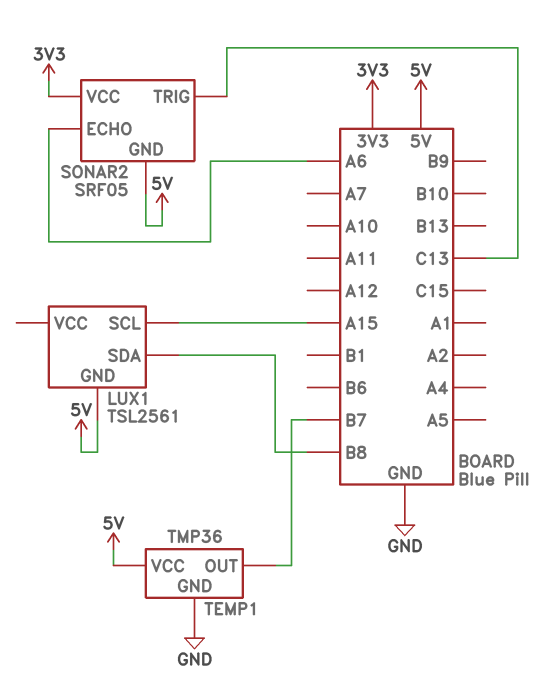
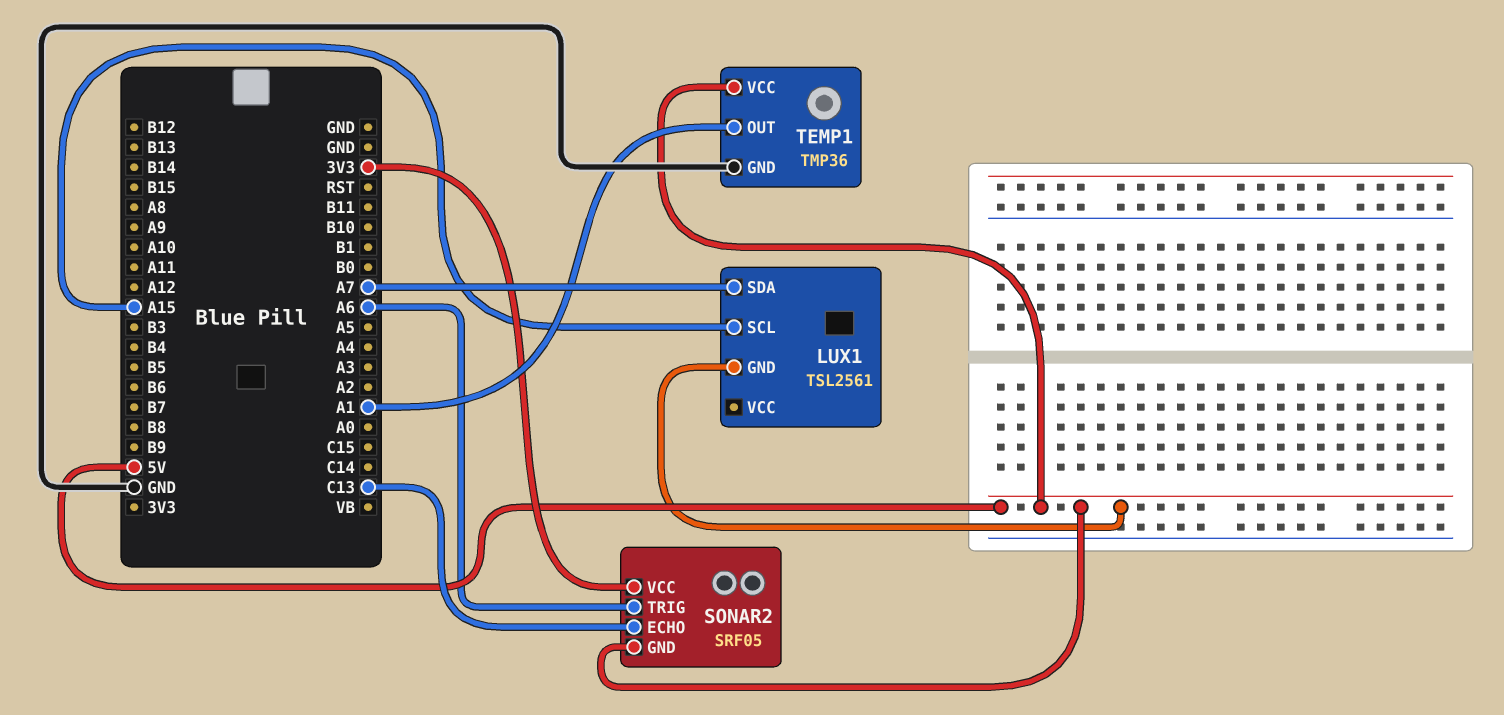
LUX1 pin SDA: B8 -> A7
SONAR2 pin ECHO: A6 -> C13
SONAR2 pin TRIG: C13 -> A6
TEMP1 pin OUT: B7 -> A1

